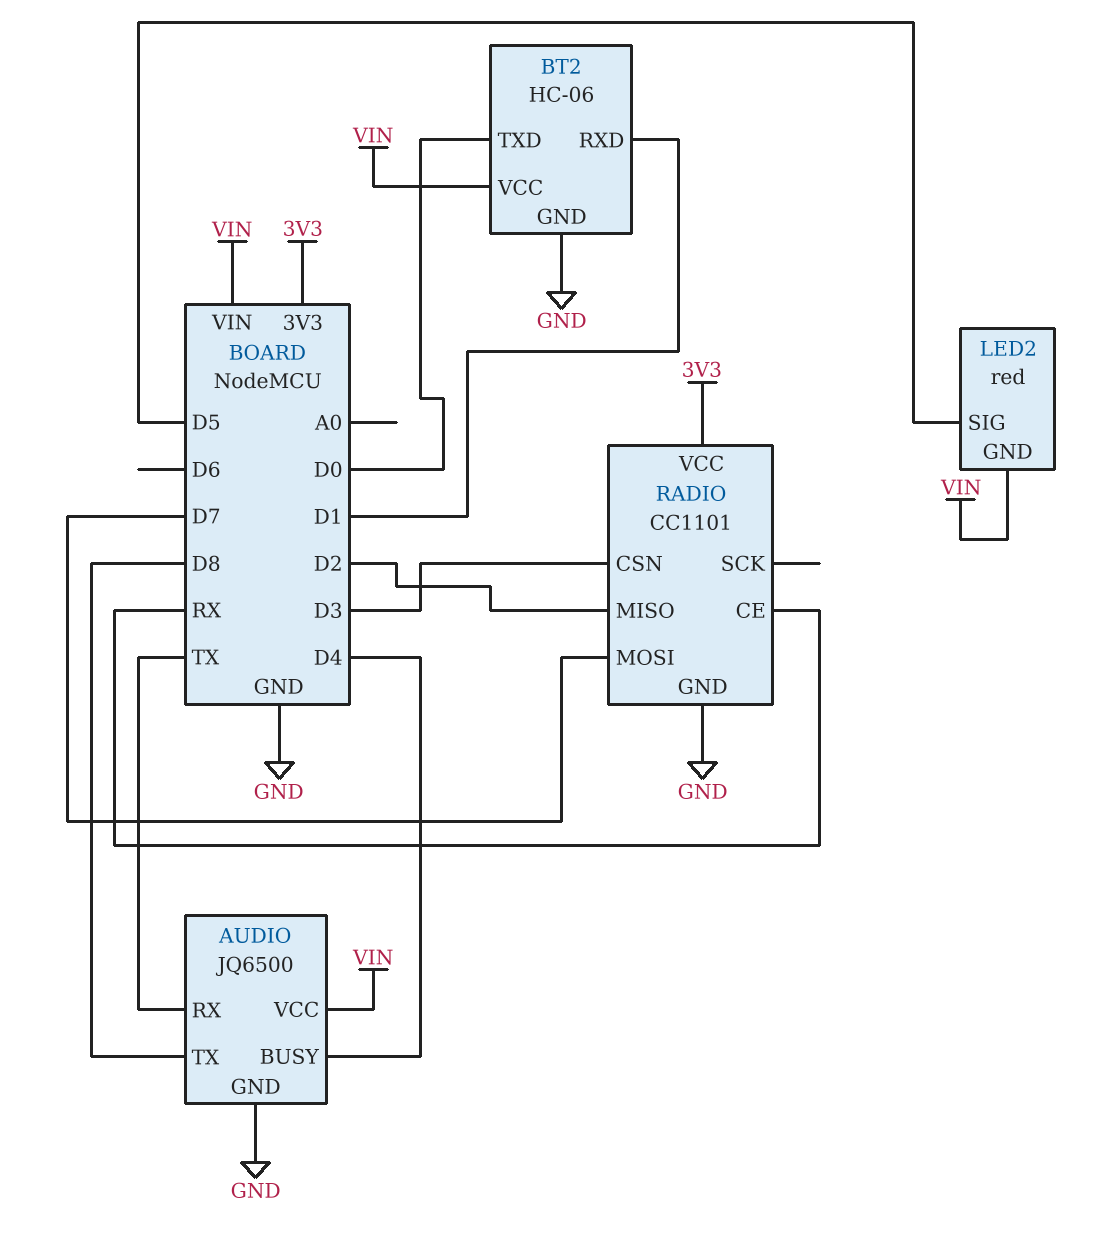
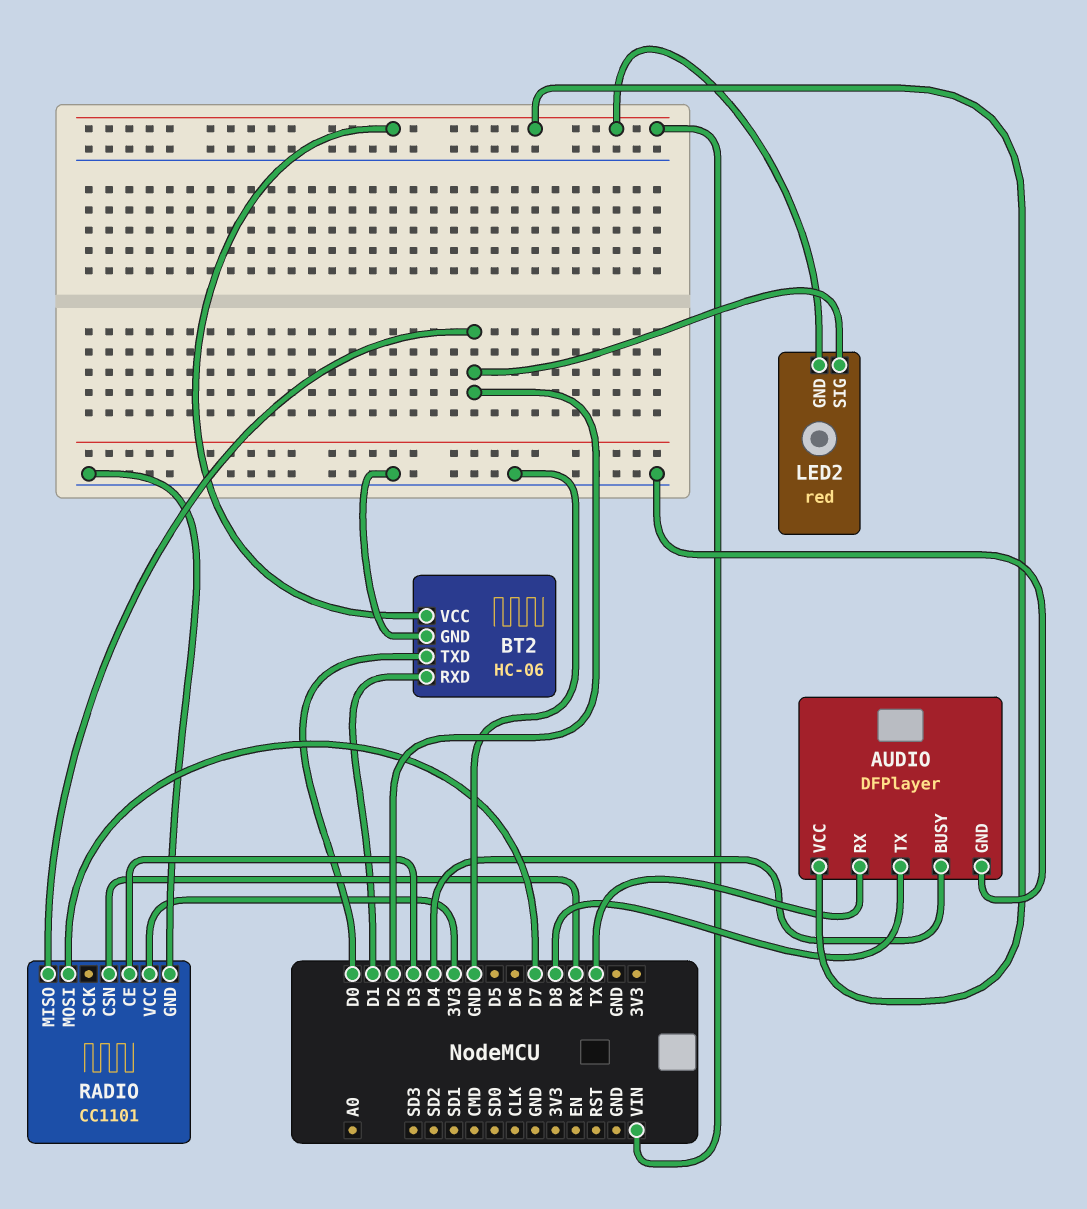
AUDIO: JQ6500 -> DFPlayer
LED2 pin SIG: D5 -> D2
RADIO pin CE: RX -> D3
RADIO pin CSN: D3 -> RX

